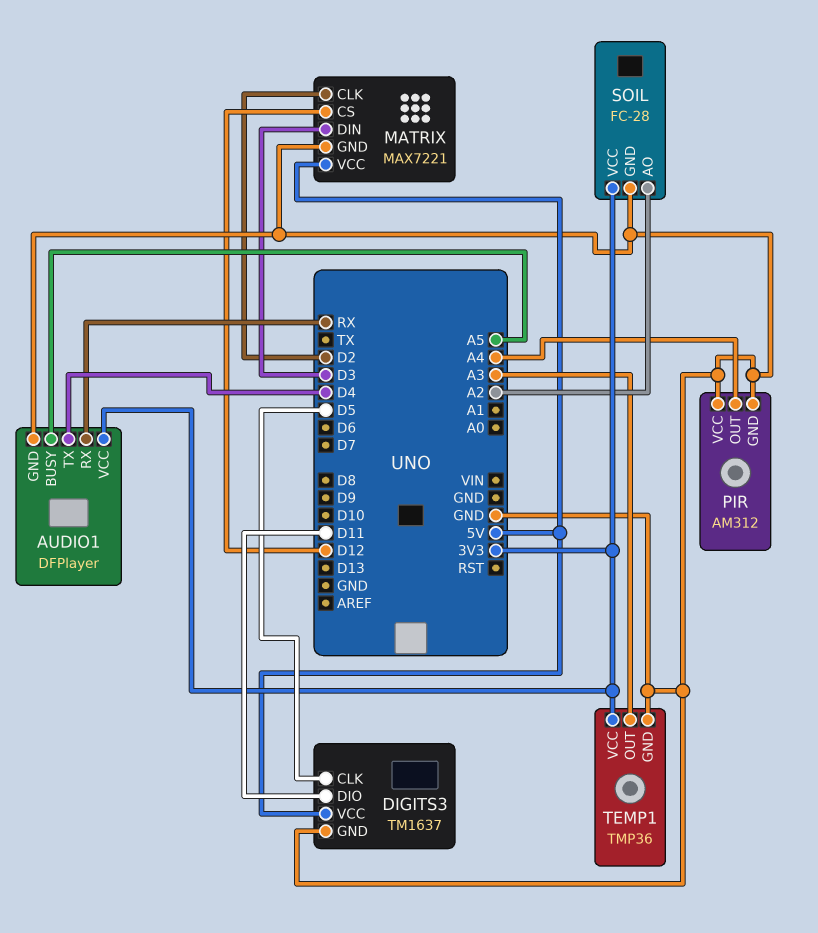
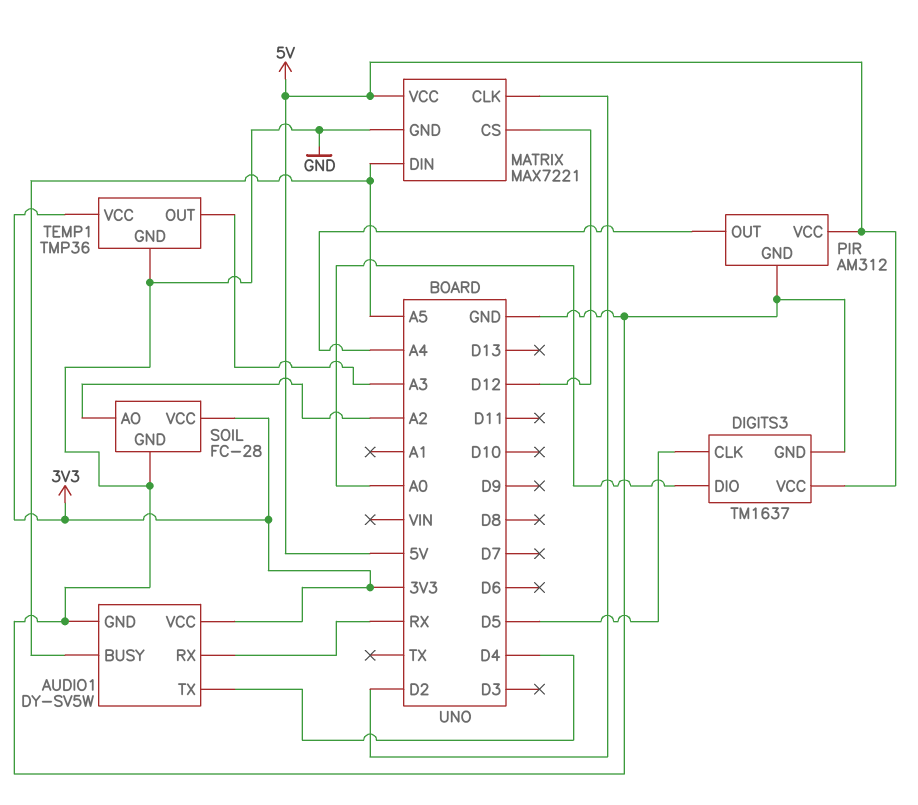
AUDIO1: DFPlayer -> DY-SV5W
DIGITS3 pin DIO: D11 -> A0
MATRIX pin DIN: D3 -> A5
PIR pin VCC: GND -> 5V

